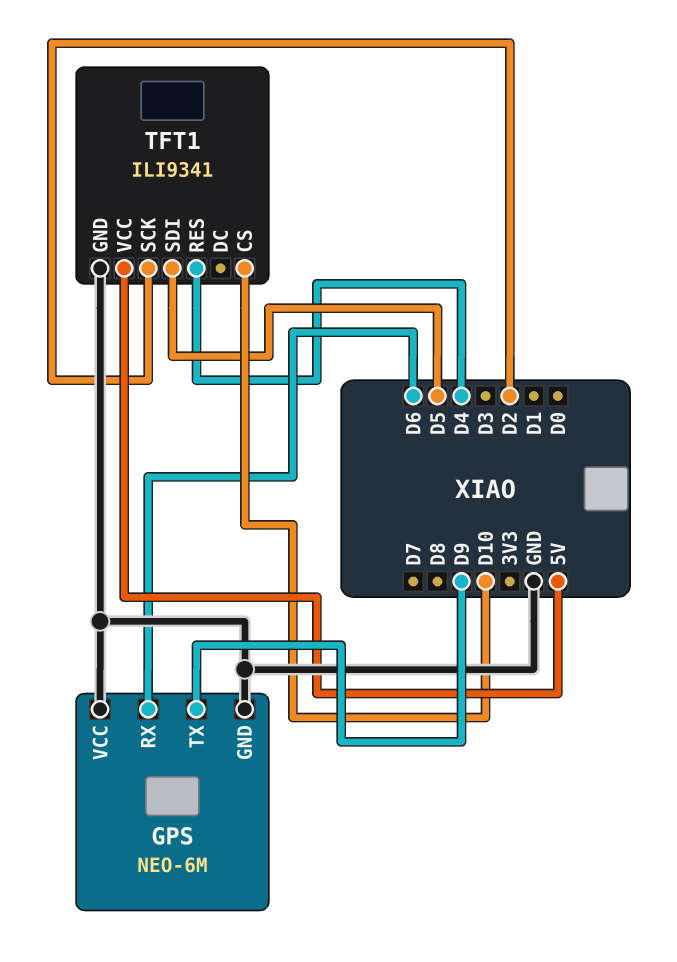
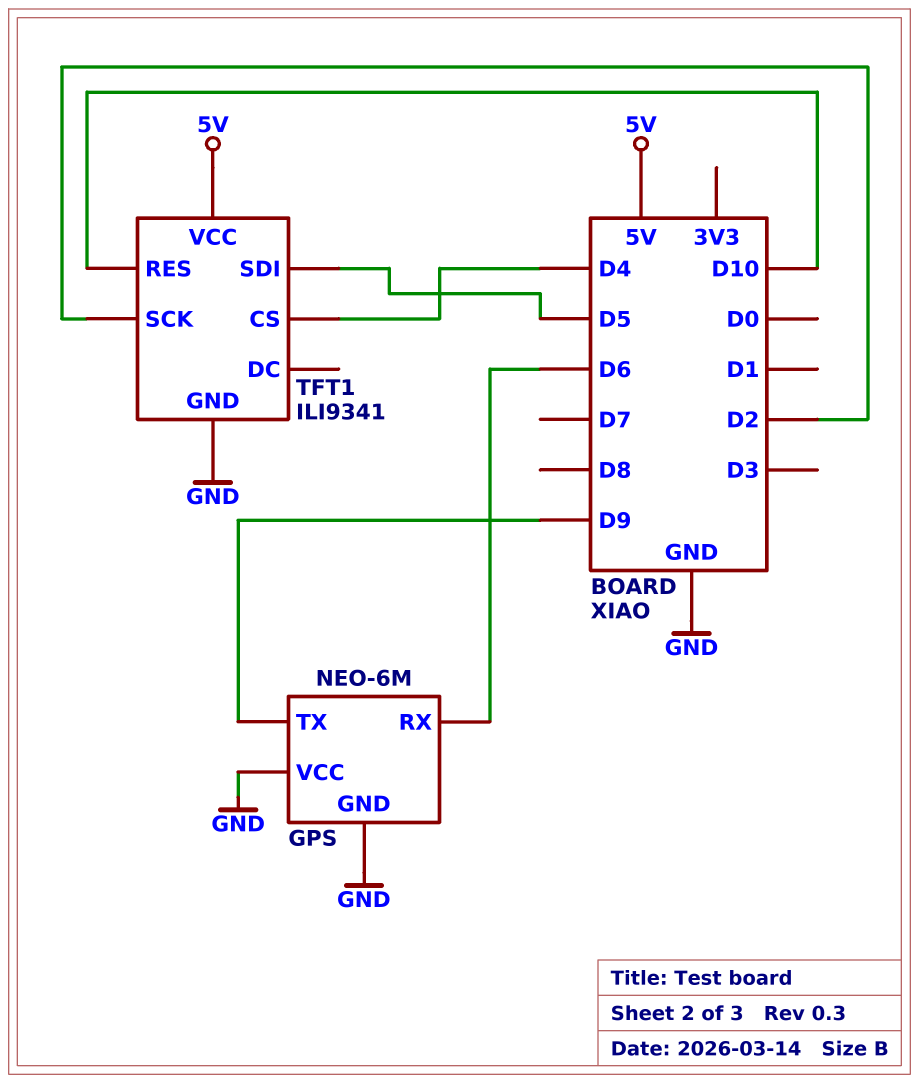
TFT1 pin CS: D10 -> D4
TFT1 pin RES: D4 -> D10

